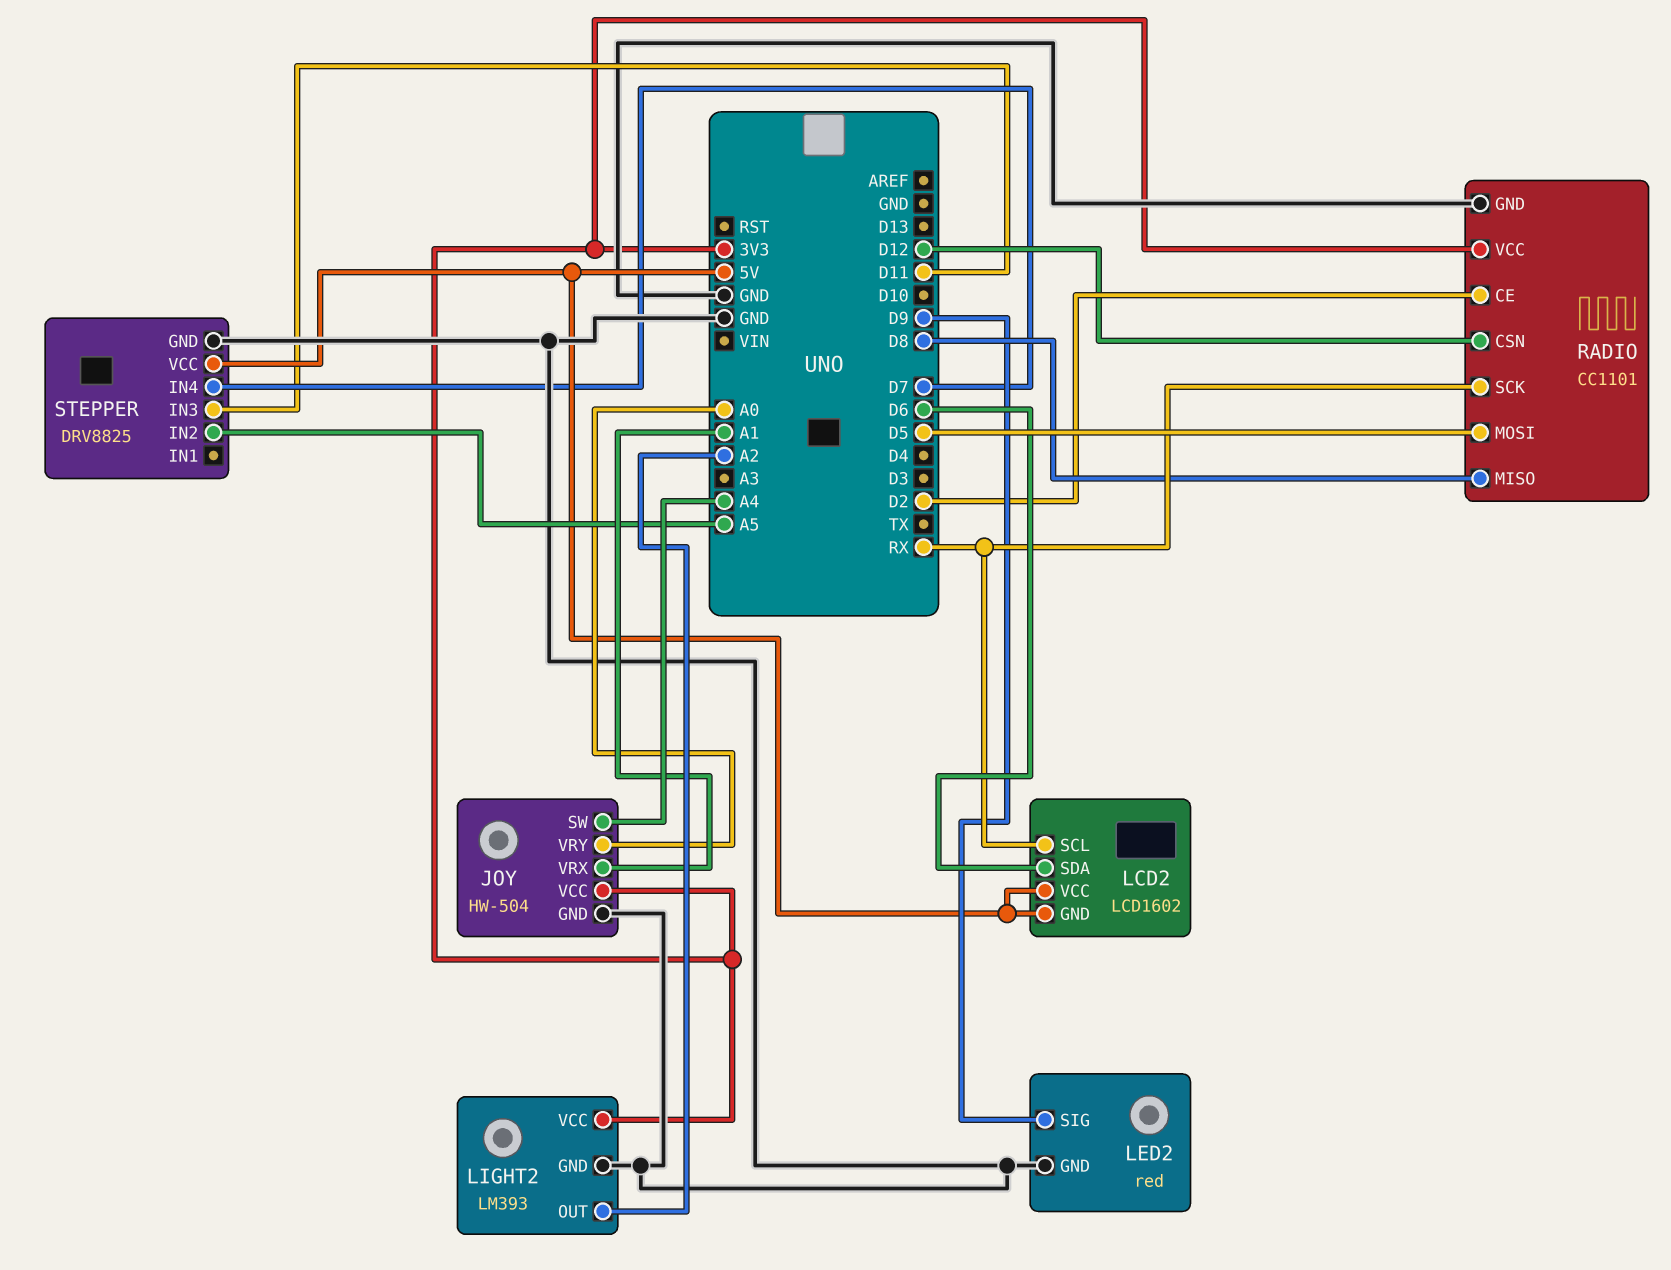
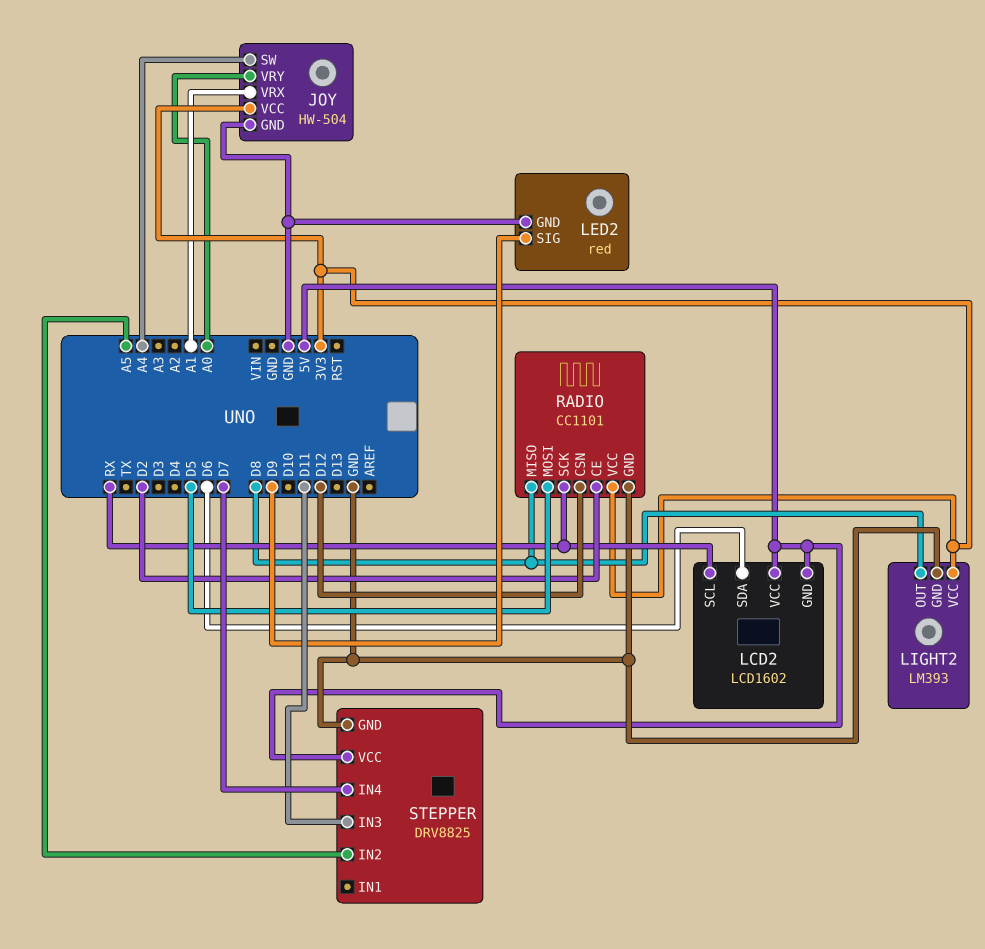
LIGHT2 pin OUT: A2 -> D8

